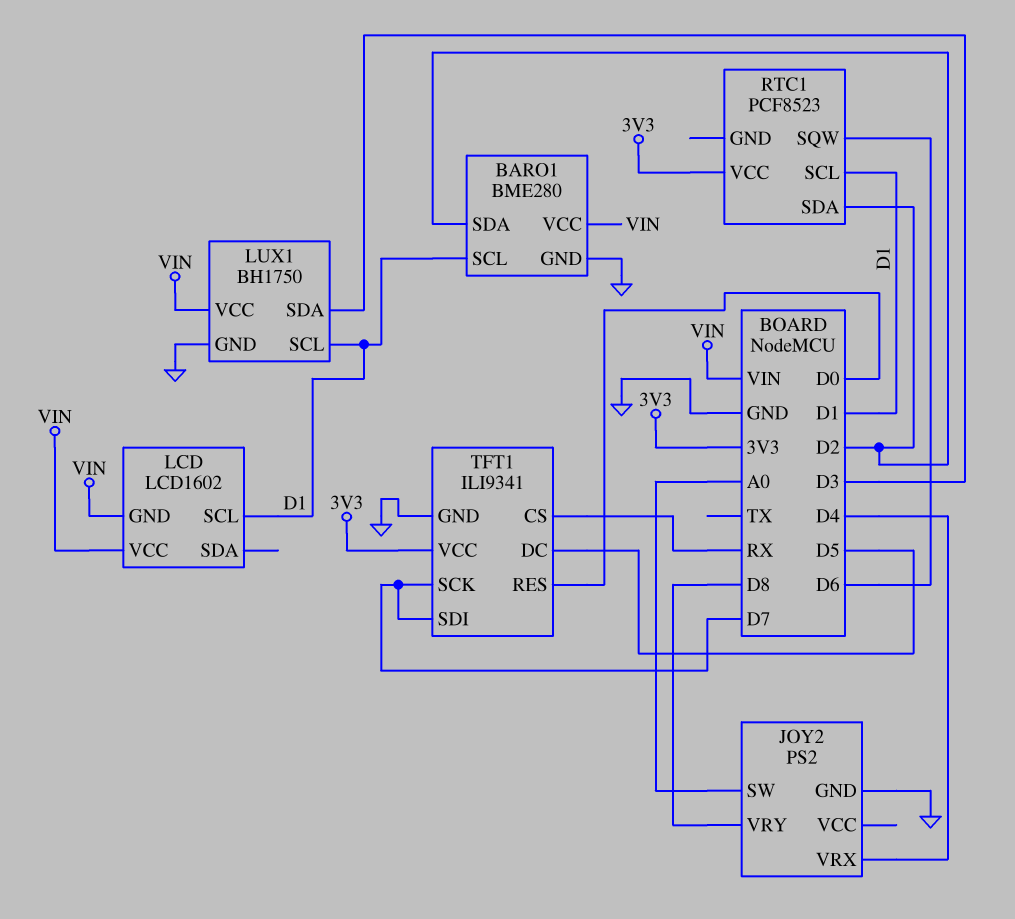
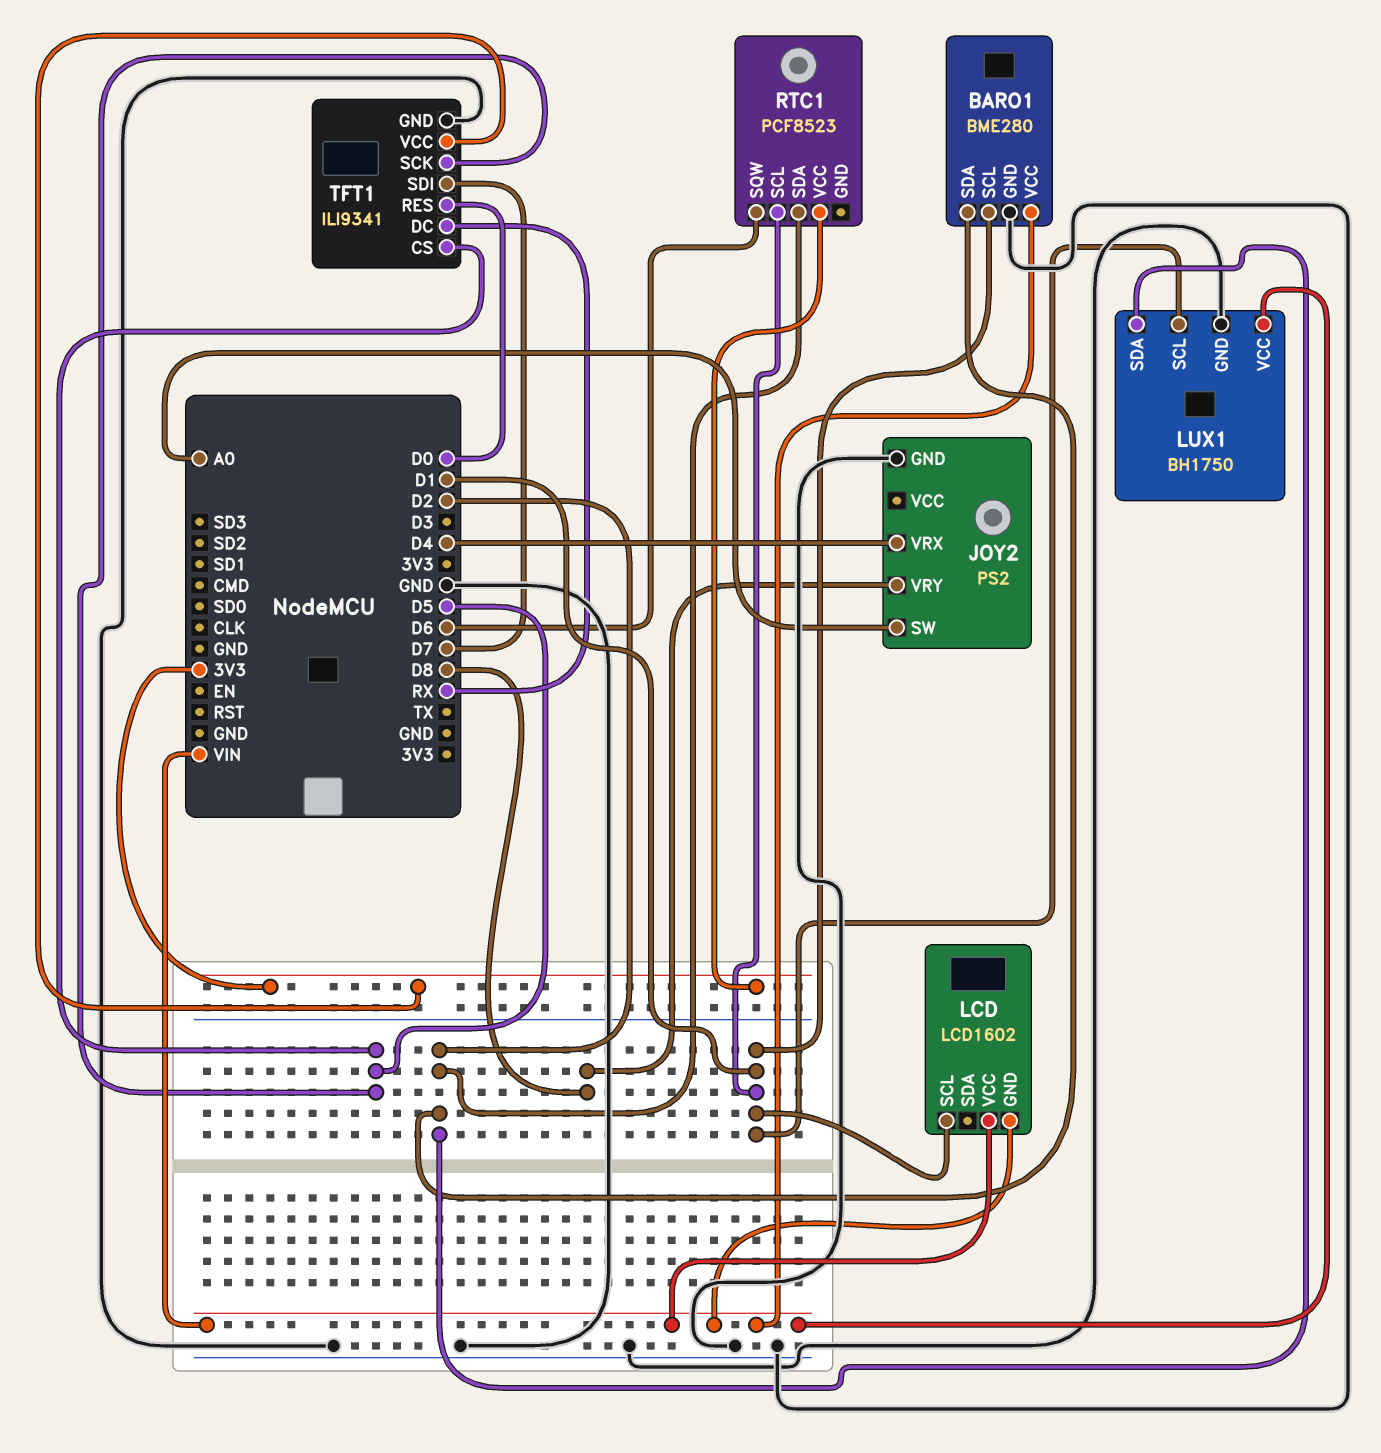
LUX1 pin SDA: D3 -> D2
TFT1 pin CS: RX -> D5
TFT1 pin DC: D5 -> RX
TFT1 pin SCK: D7 -> D5

